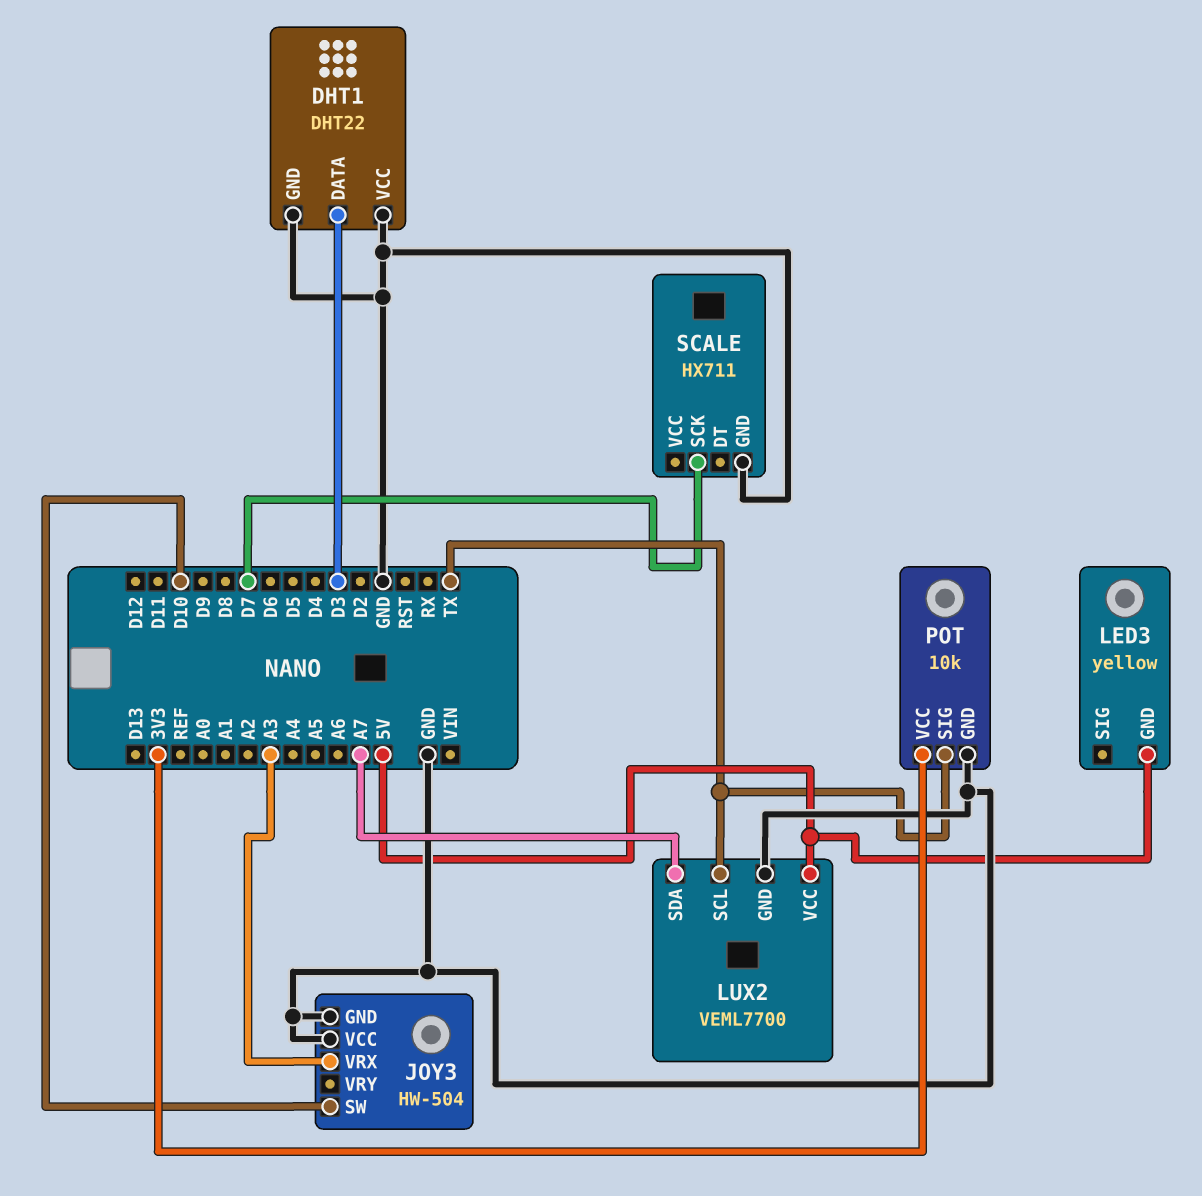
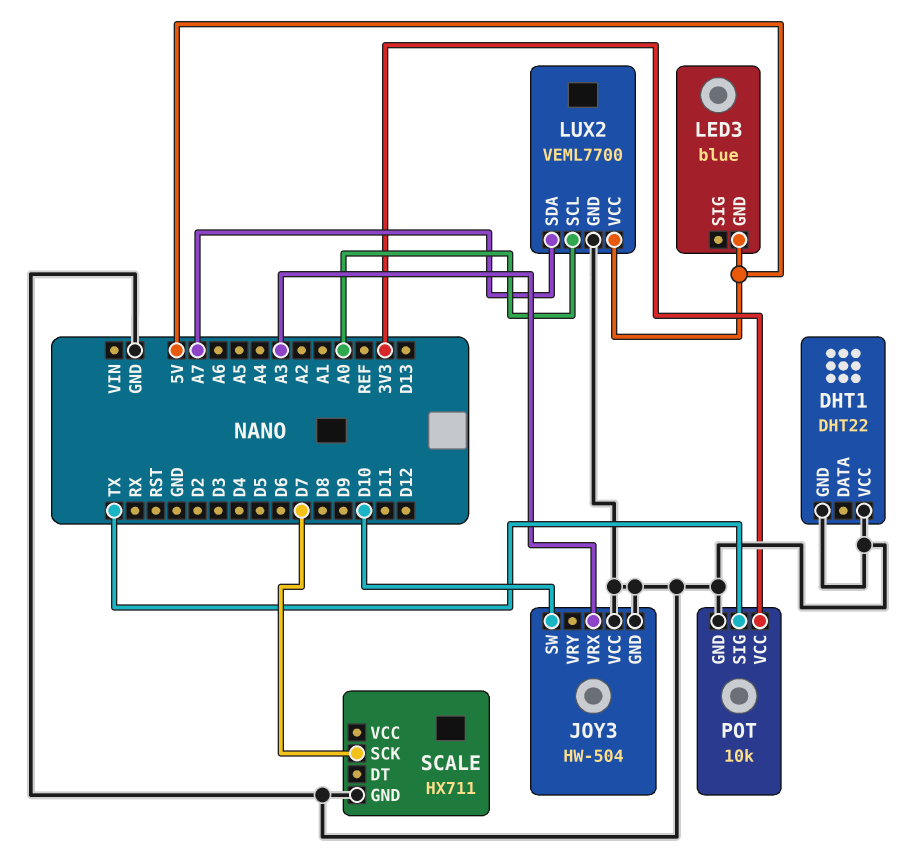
DHT1 pin DATA: D3 -> none
LED3: yellow -> blue
LUX2 pin SCL: TX -> A0

